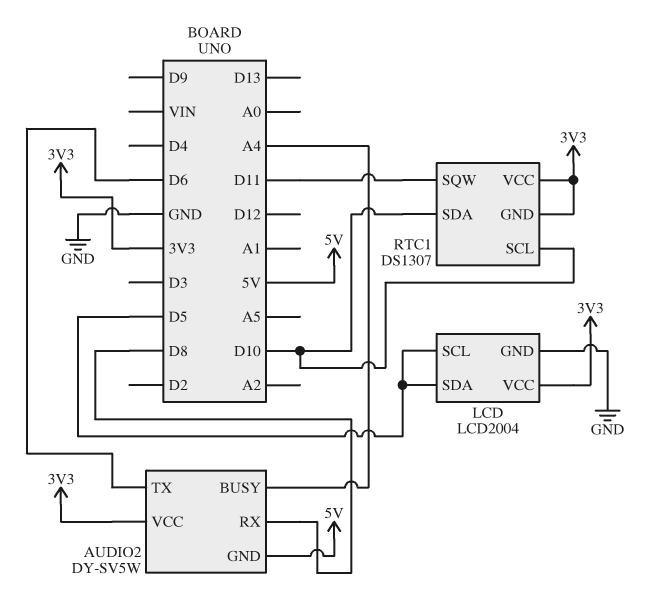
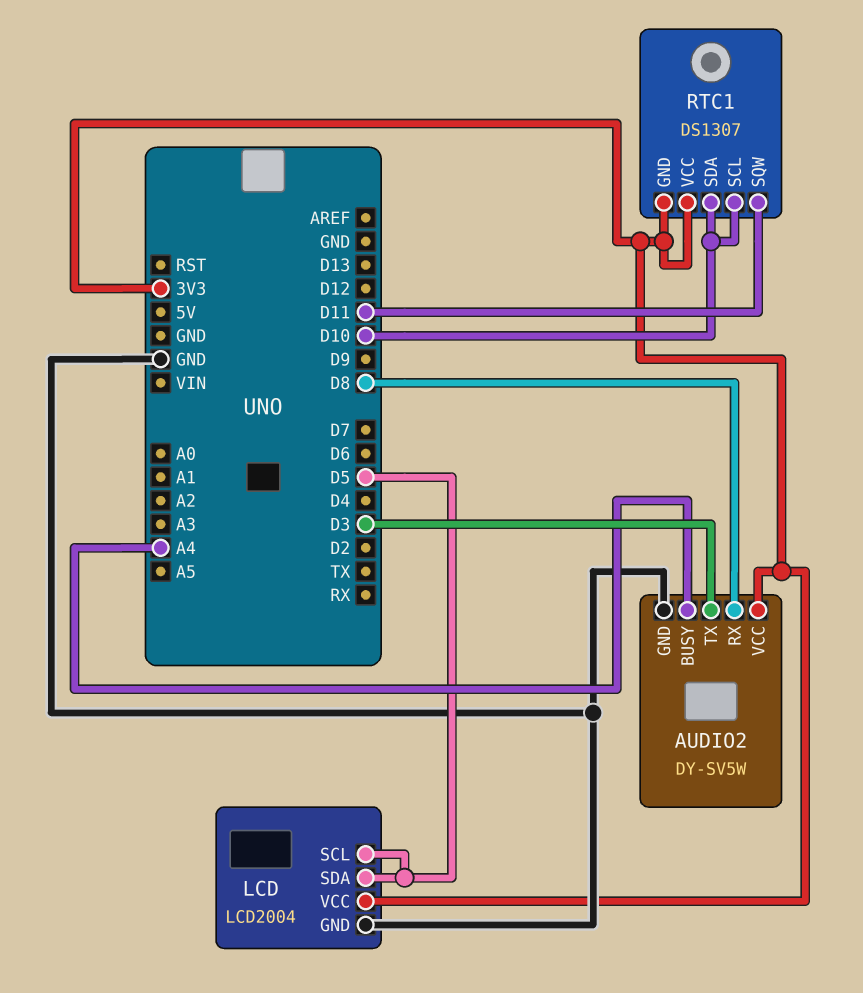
AUDIO2 pin GND: 5V -> GND
AUDIO2 pin TX: D6 -> D3

